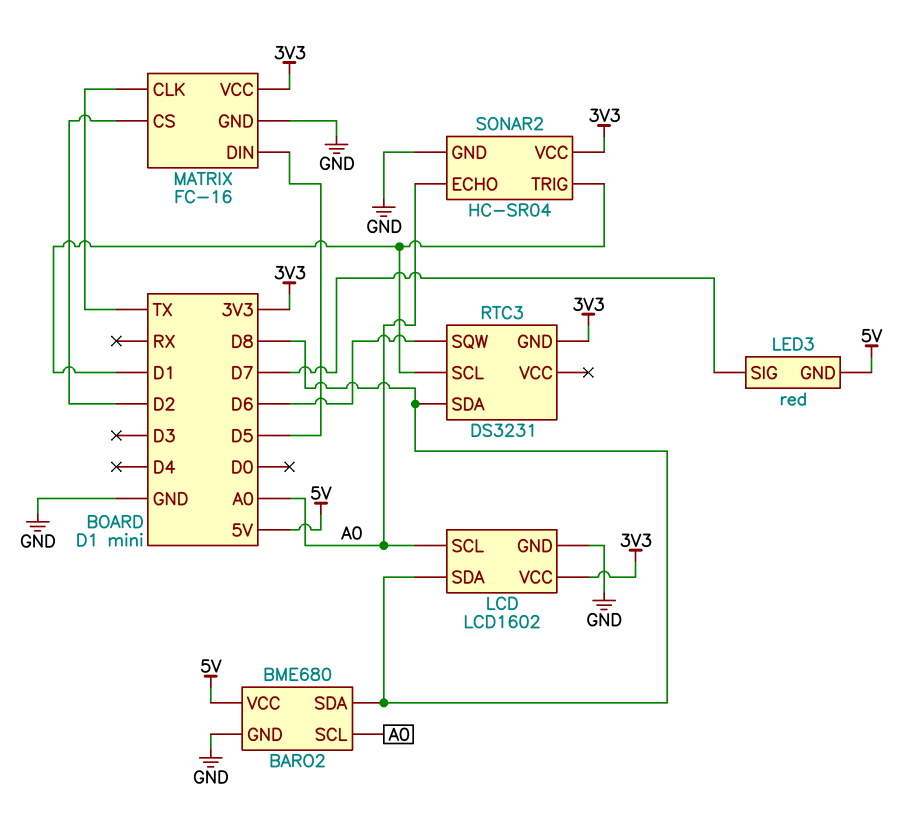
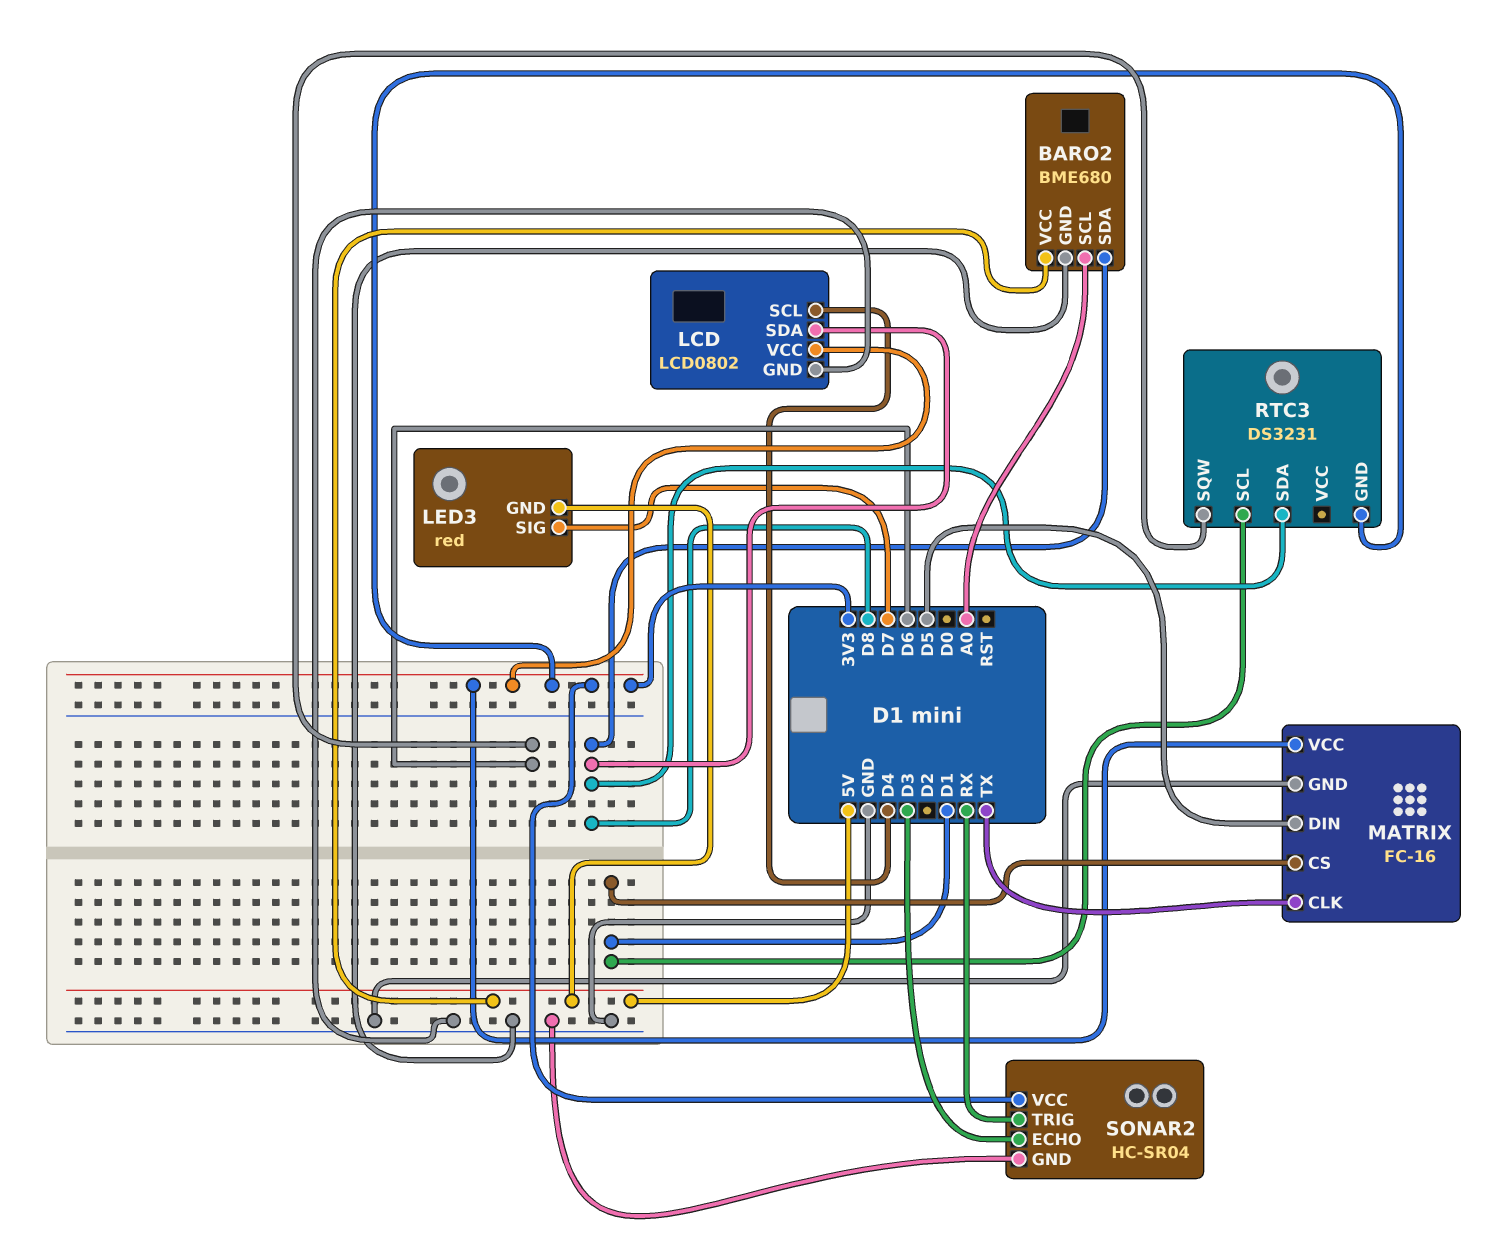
LCD: LCD1602 -> LCD0802
LCD pin SCL: A0 -> D4
MATRIX pin CS: D2 -> D1
SONAR2 pin ECHO: A0 -> D3
SONAR2 pin TRIG: D1 -> RX

